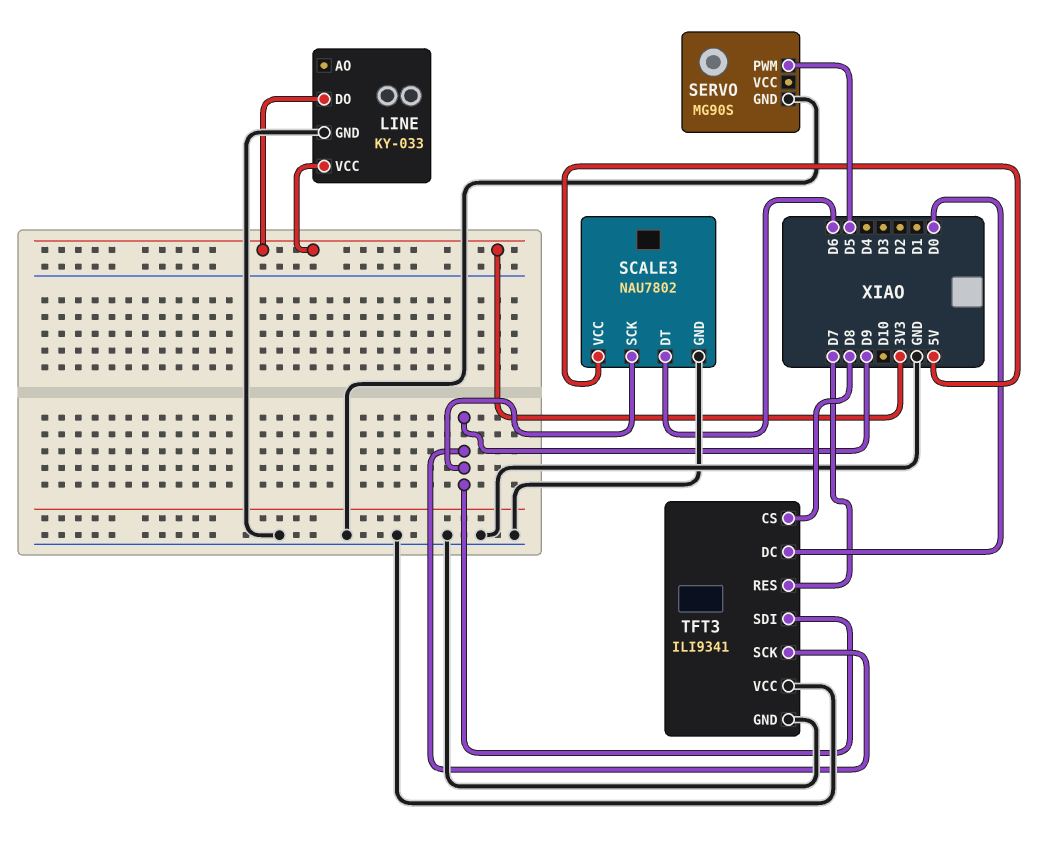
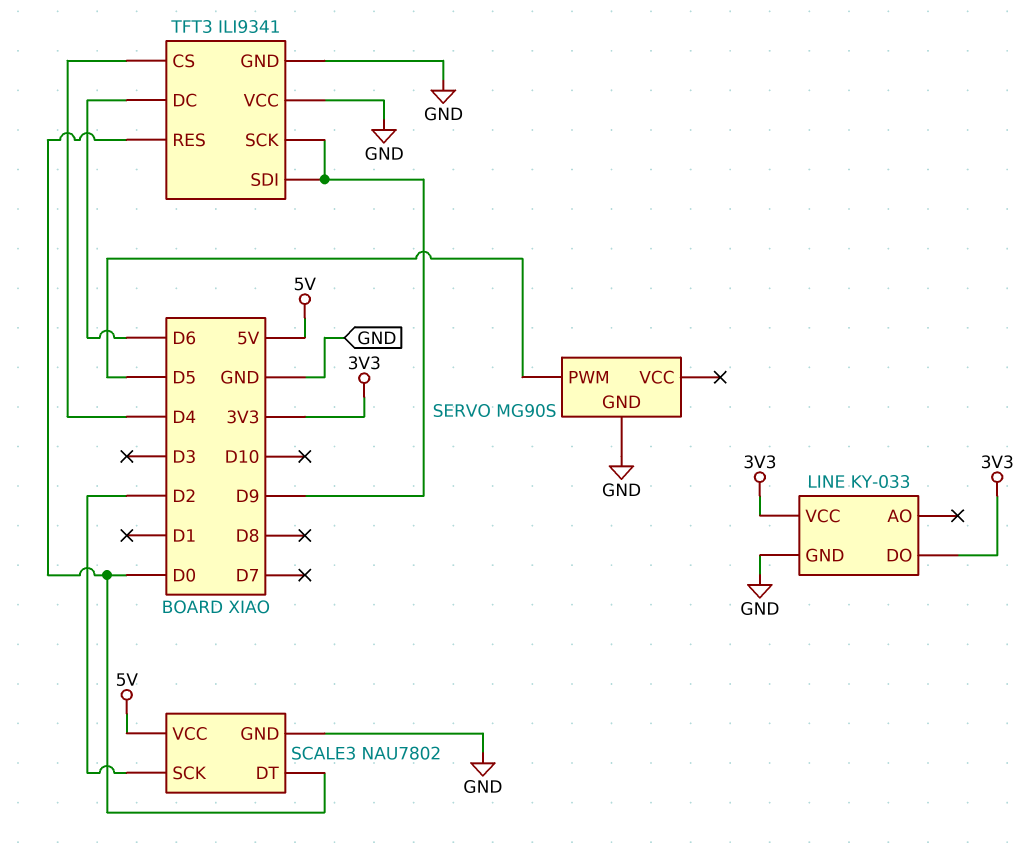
SCALE3 pin DT: D6 -> D0
SCALE3 pin SCK: D9 -> D2
TFT3 pin CS: D8 -> D4
TFT3 pin DC: D0 -> D6
TFT3 pin RES: D7 -> D0

